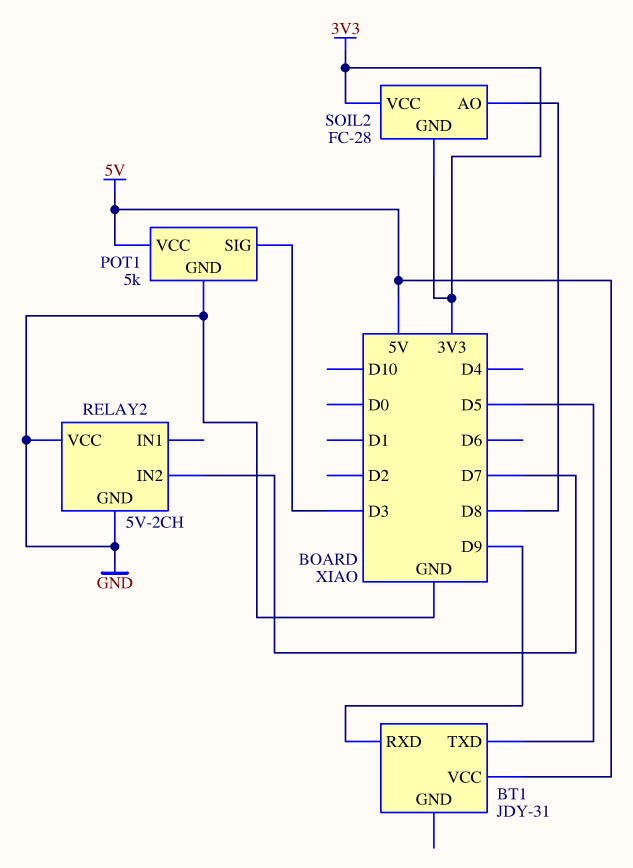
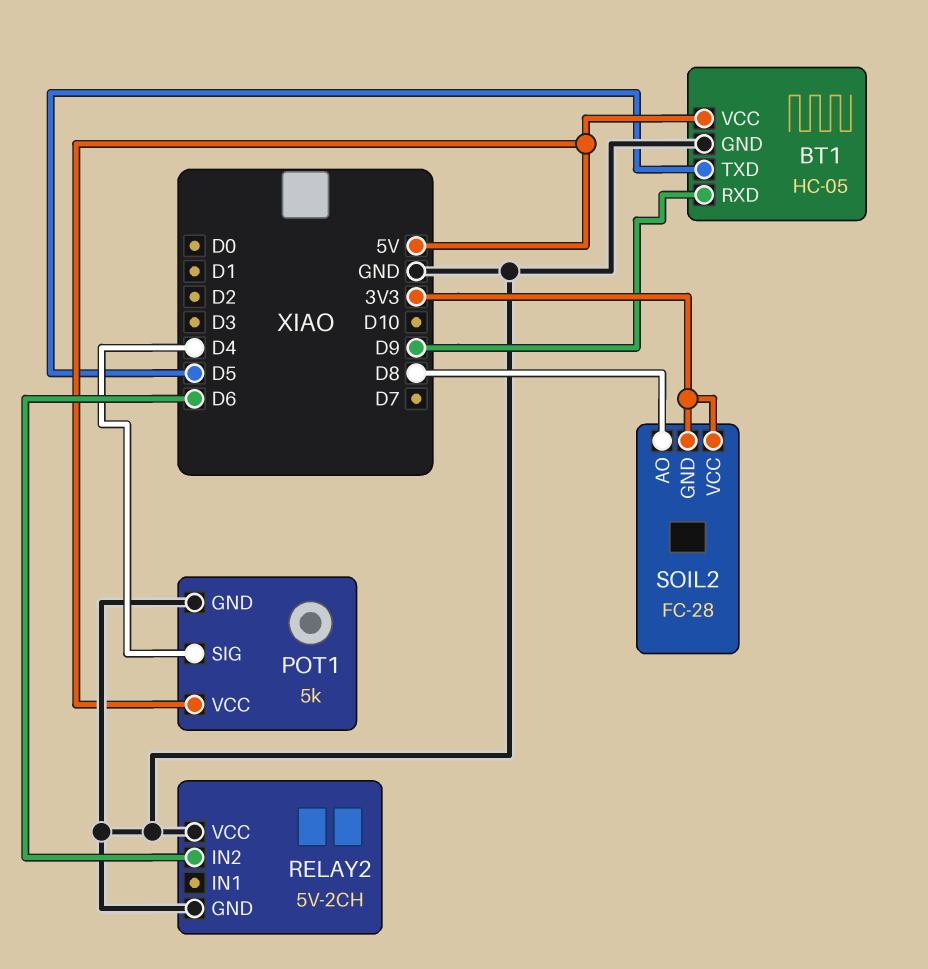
BT1: JDY-31 -> HC-05
BT1 pin GND: none -> GND
POT1 pin SIG: D3 -> D4
RELAY2 pin IN2: D7 -> D6

